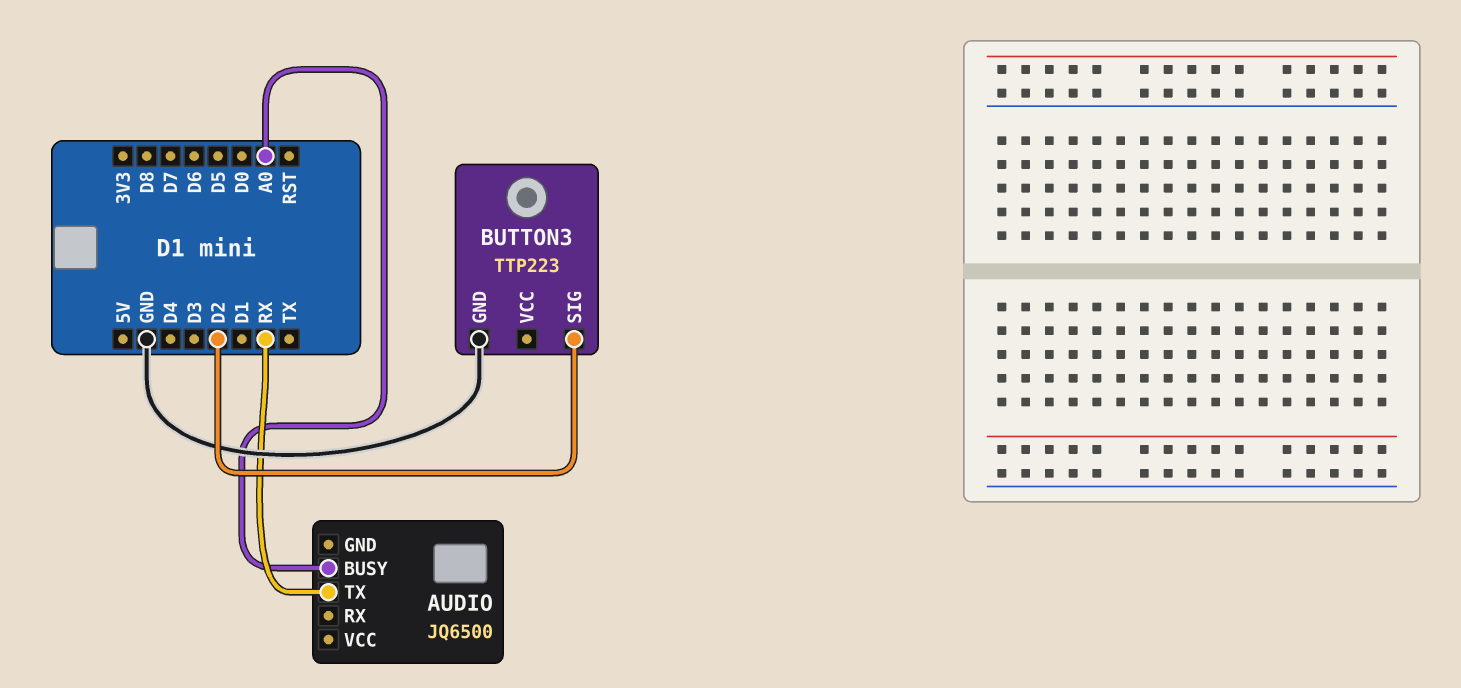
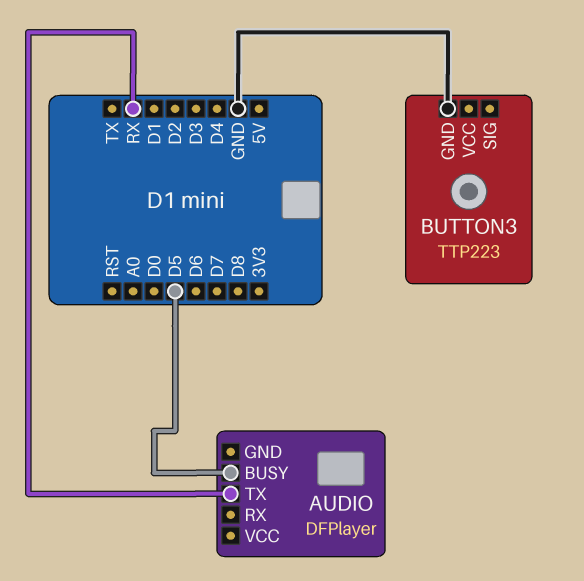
AUDIO: JQ6500 -> DFPlayer
AUDIO pin BUSY: A0 -> D5
BUTTON3 pin SIG: D2 -> none

